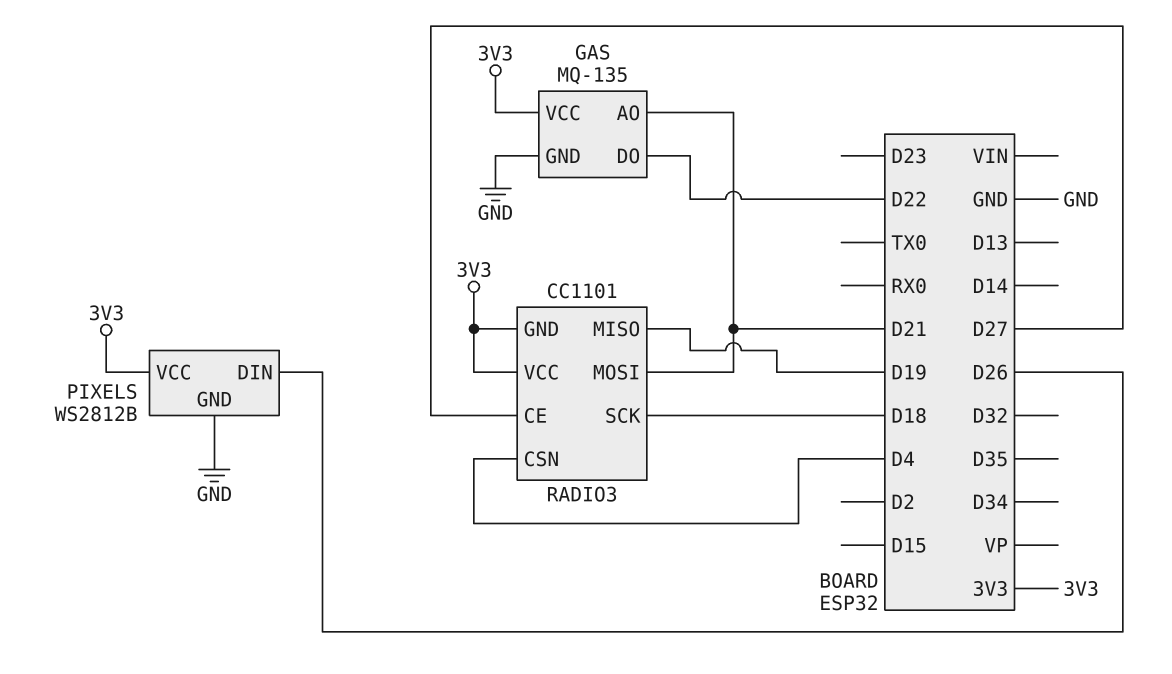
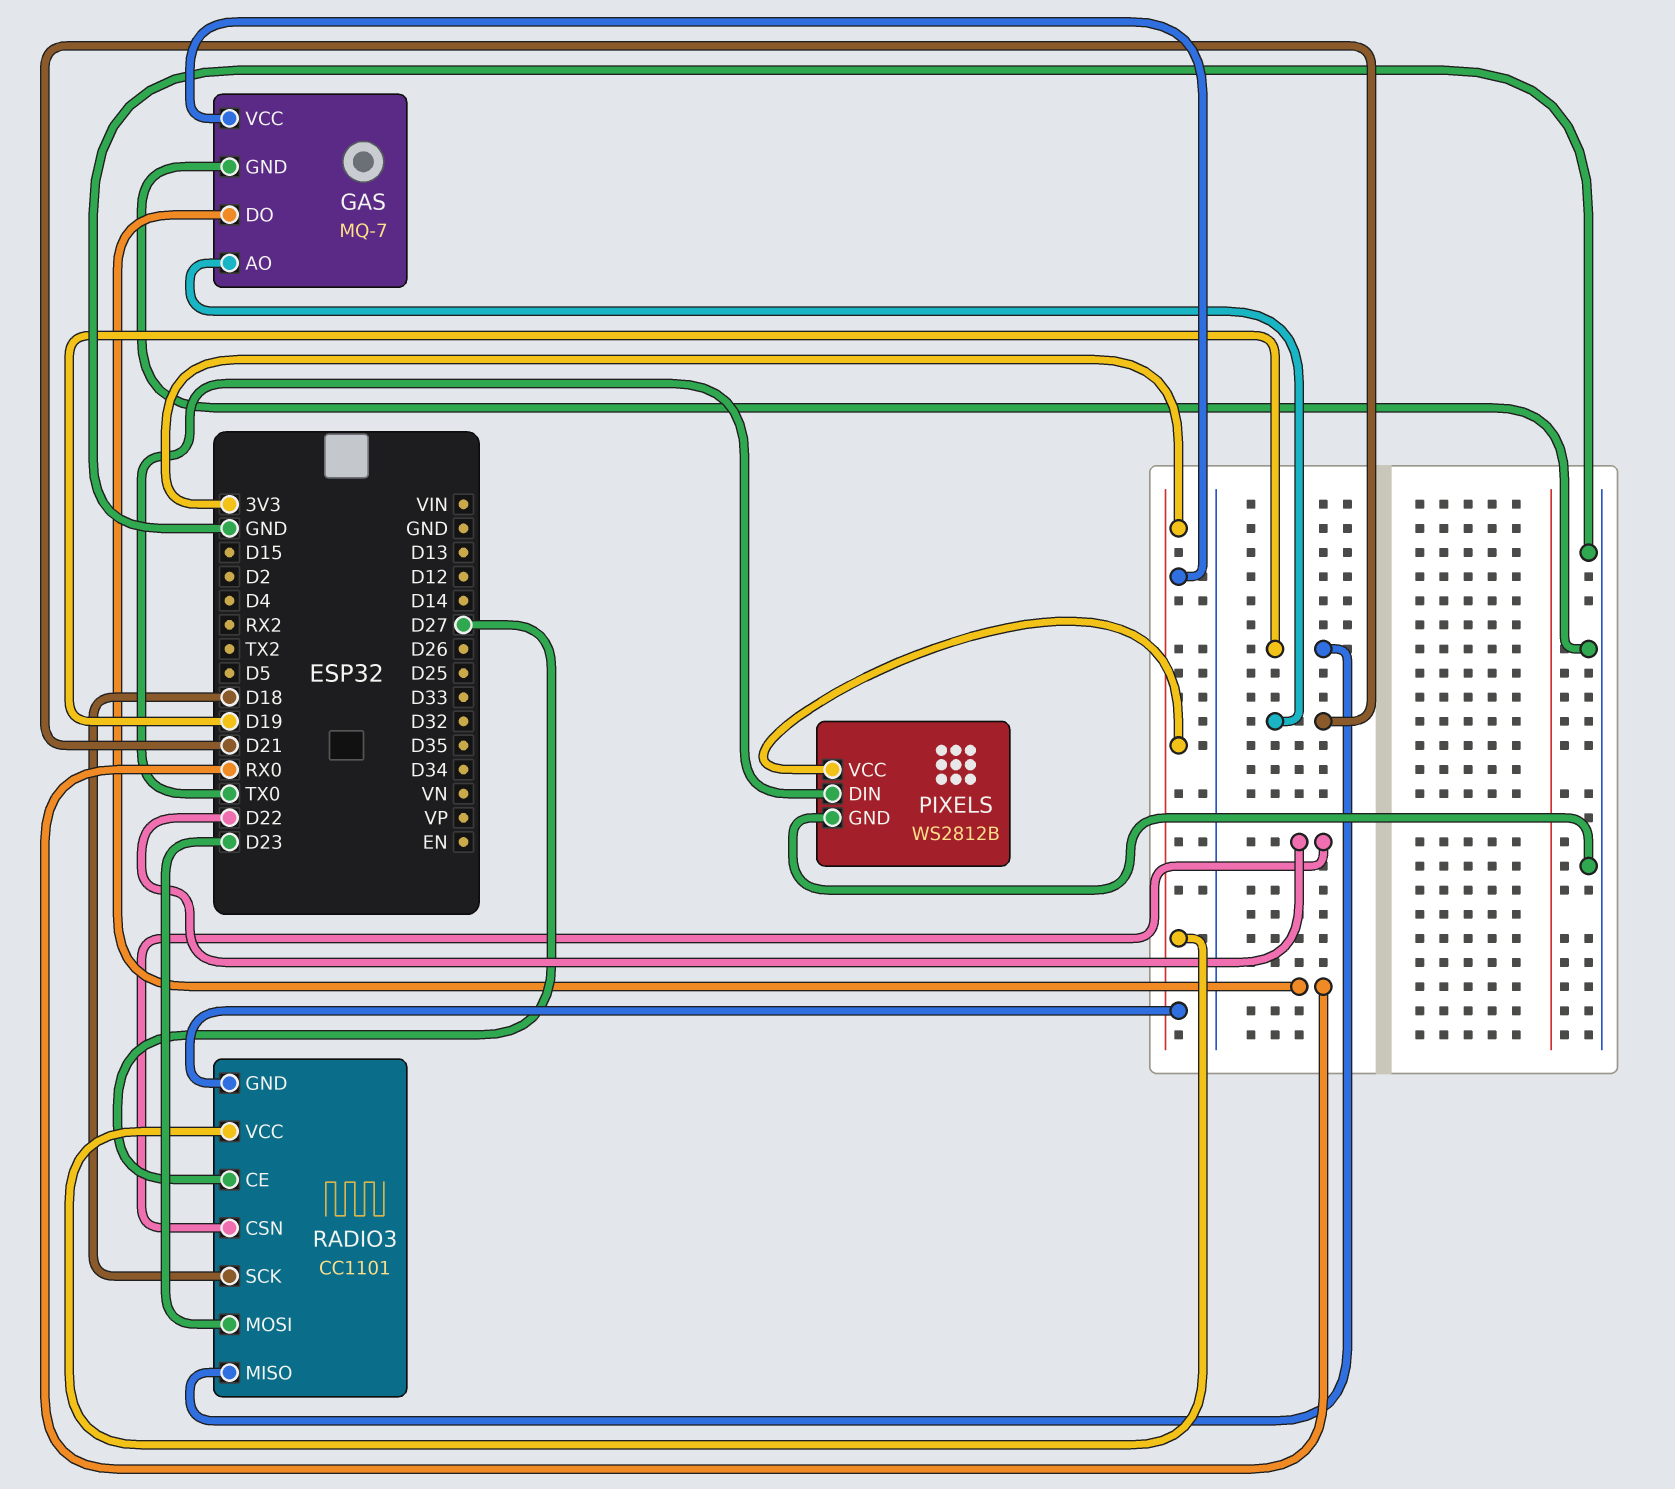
GAS: MQ-135 -> MQ-7
GAS pin DO: D22 -> RX0
PIXELS pin DIN: D26 -> TX0
RADIO3 pin CSN: D4 -> D22
RADIO3 pin MOSI: D21 -> D23

